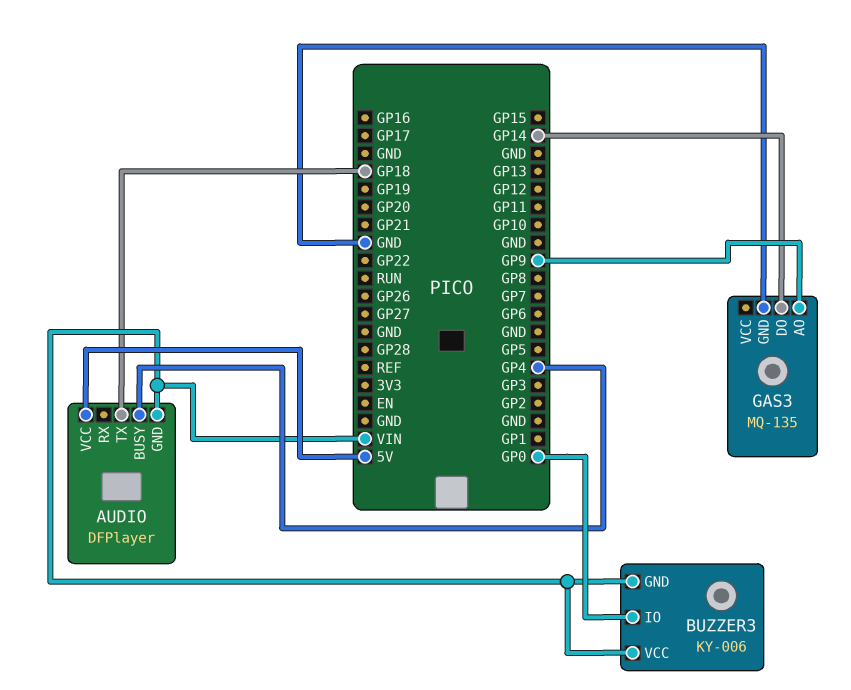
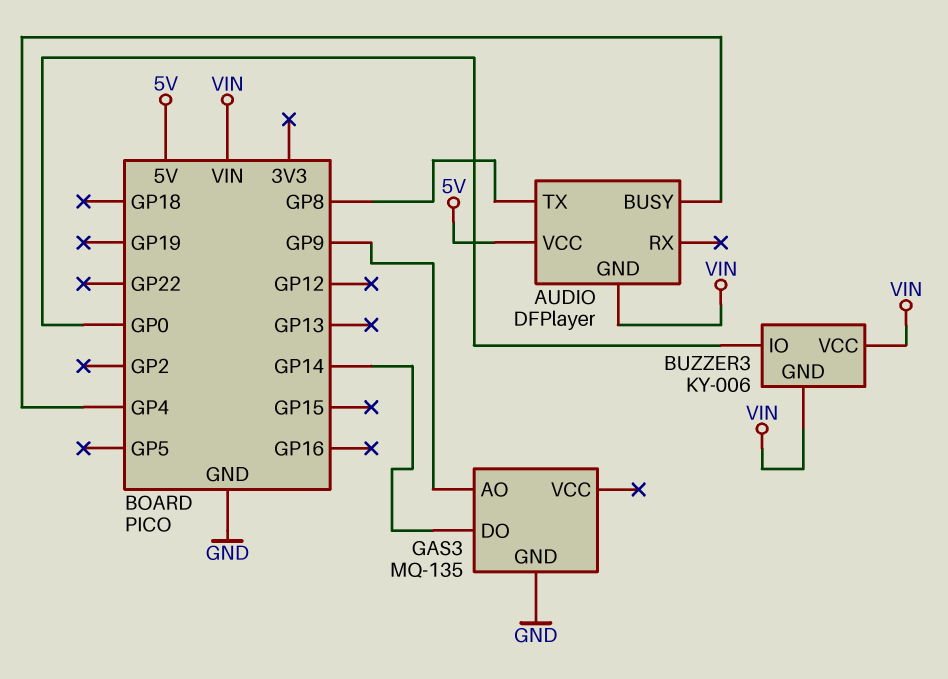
AUDIO pin TX: GP18 -> GP8

